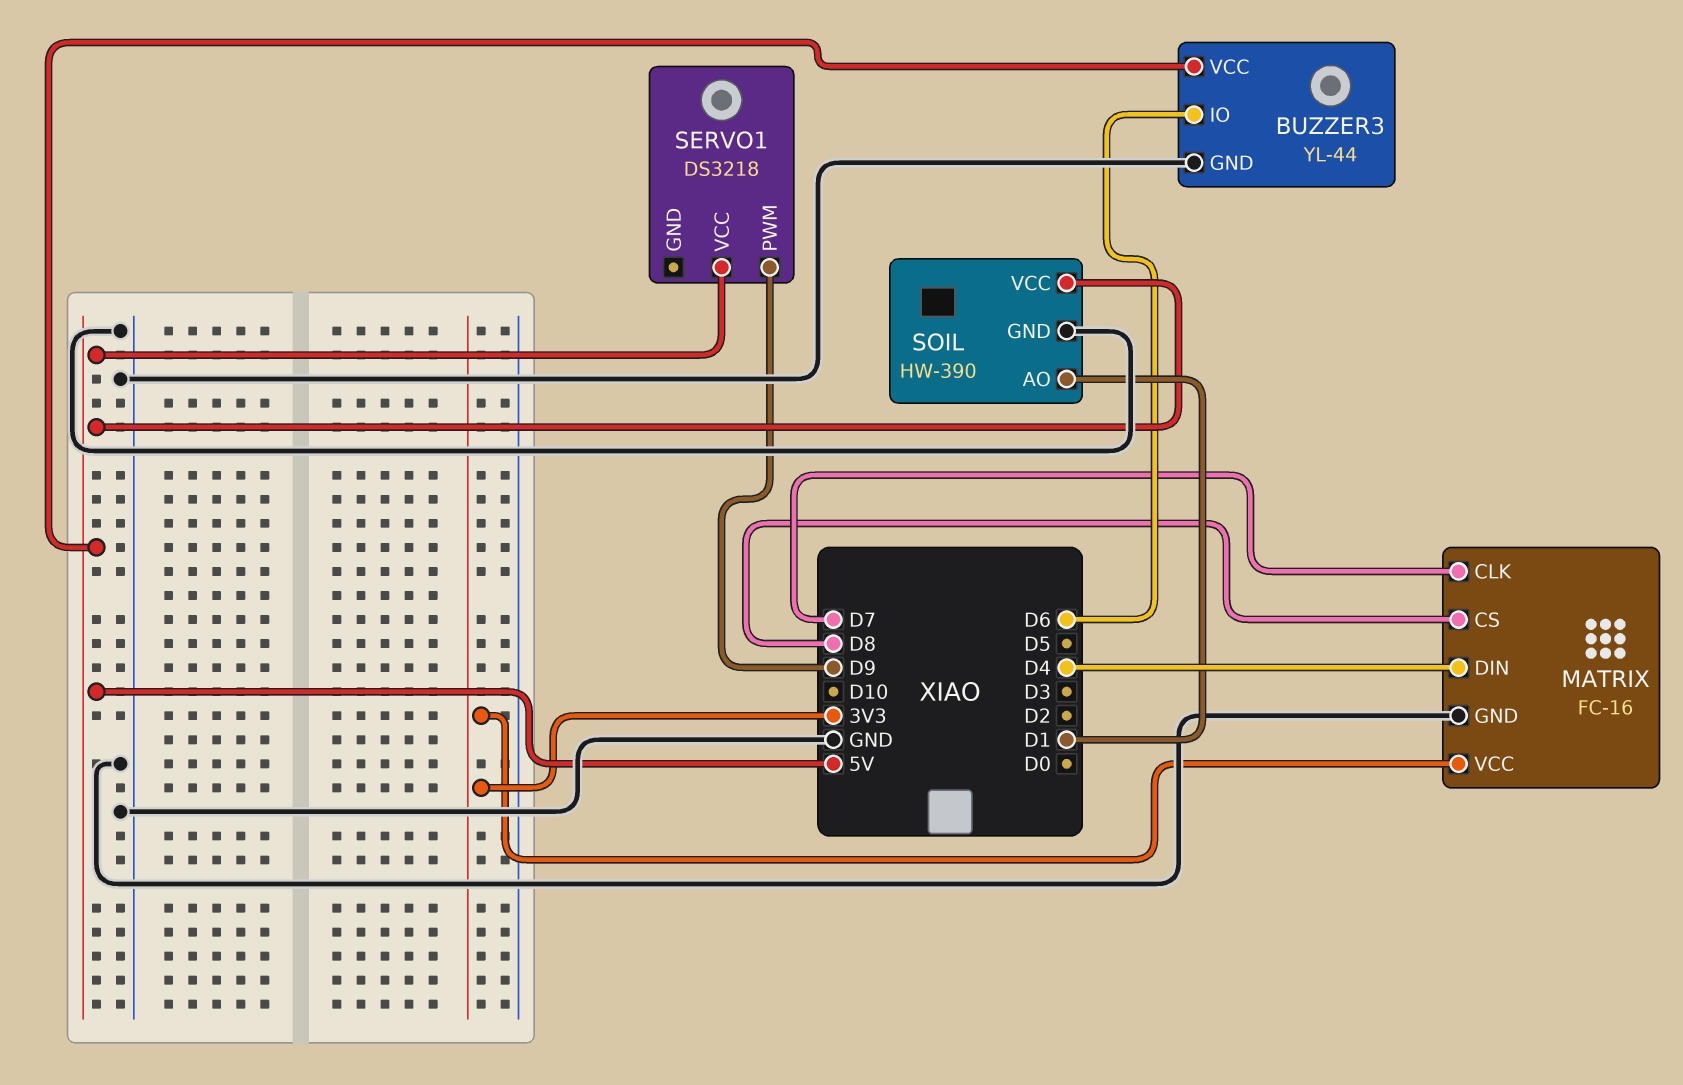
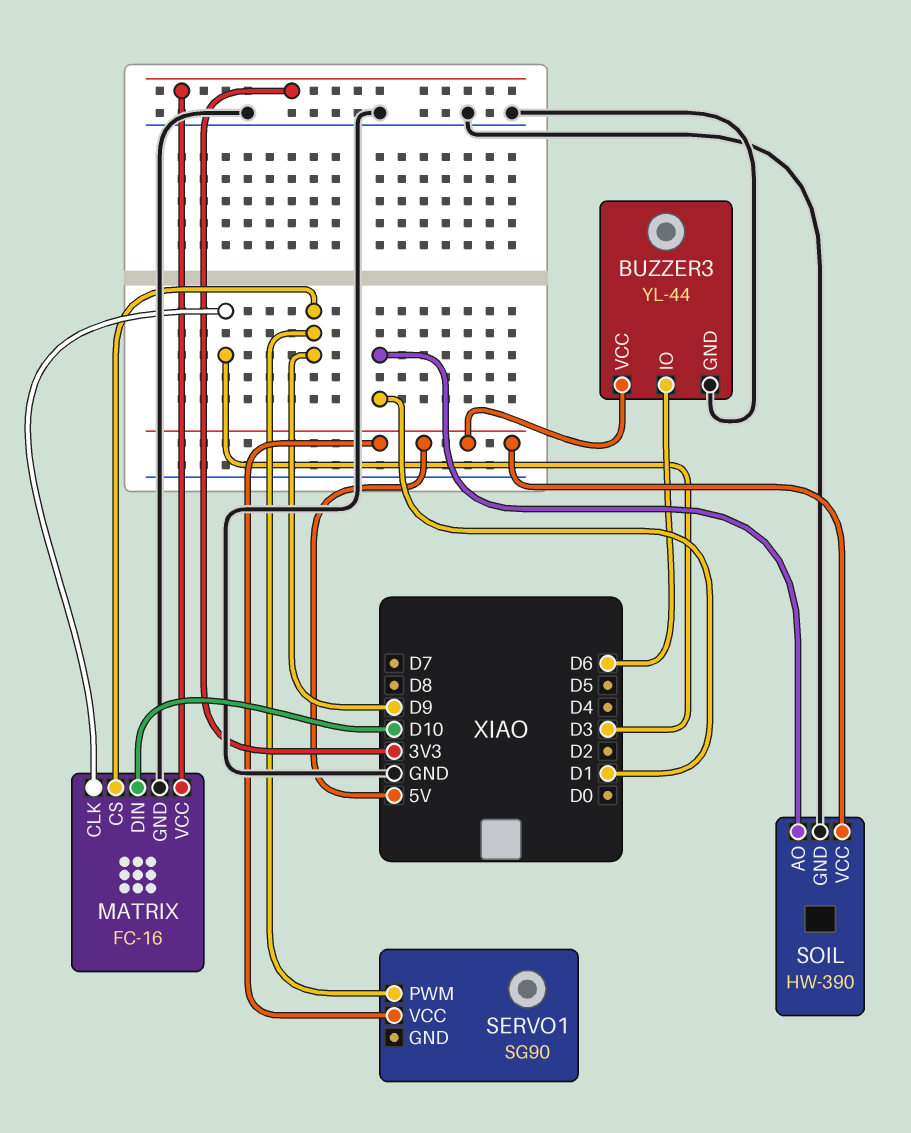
MATRIX pin CLK: D7 -> D3
MATRIX pin CS: D8 -> D9
MATRIX pin DIN: D4 -> D10
SERVO1: DS3218 -> SG90

